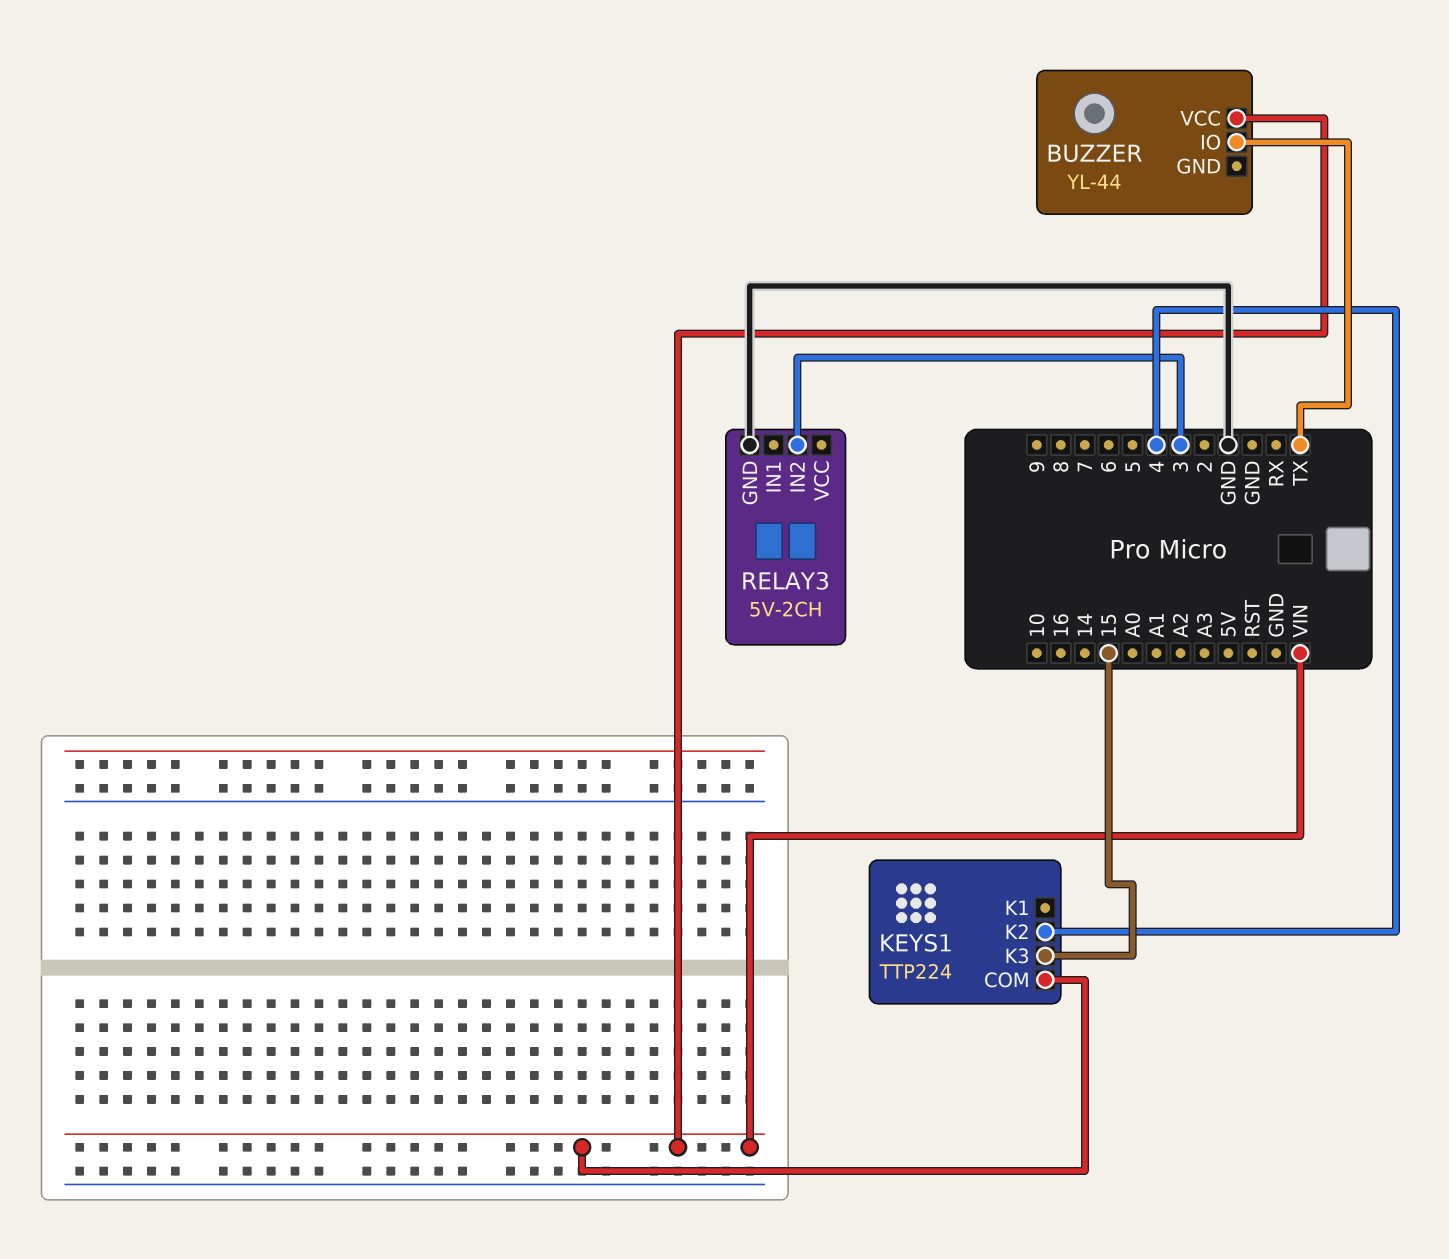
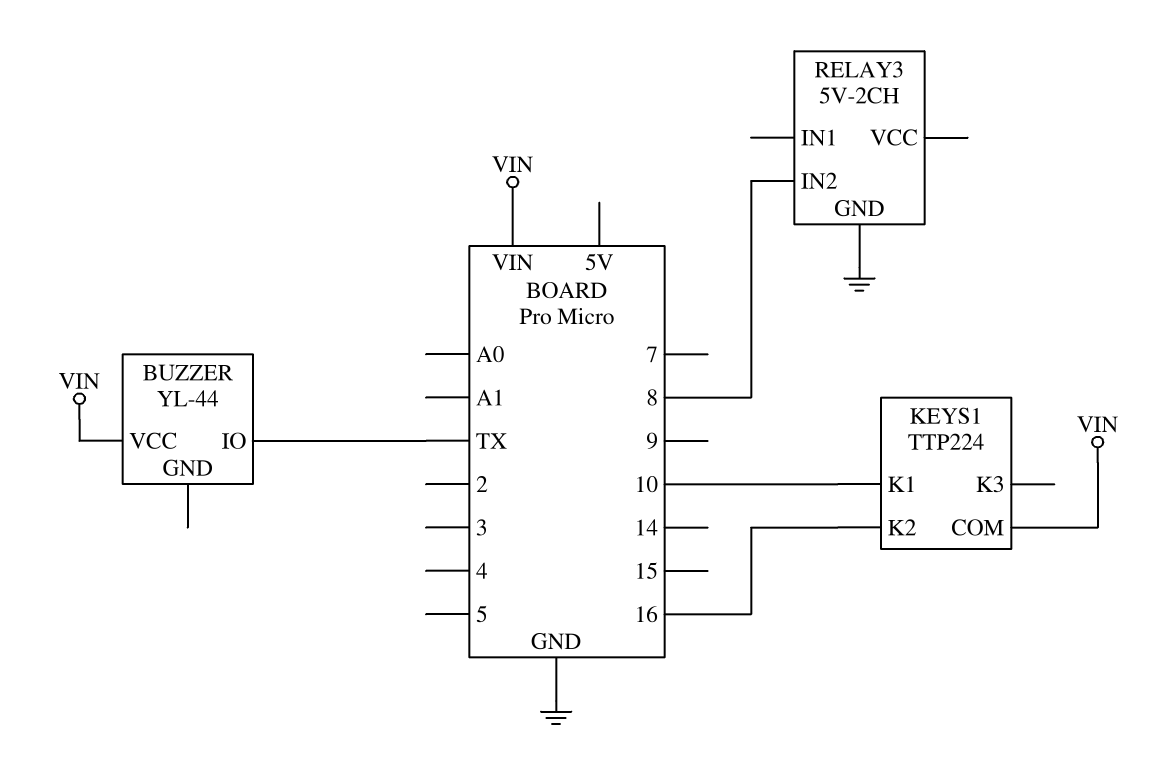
KEYS1 pin K1: none -> 10
KEYS1 pin K2: 4 -> 16
KEYS1 pin K3: 15 -> none
RELAY3 pin IN2: 3 -> 8

